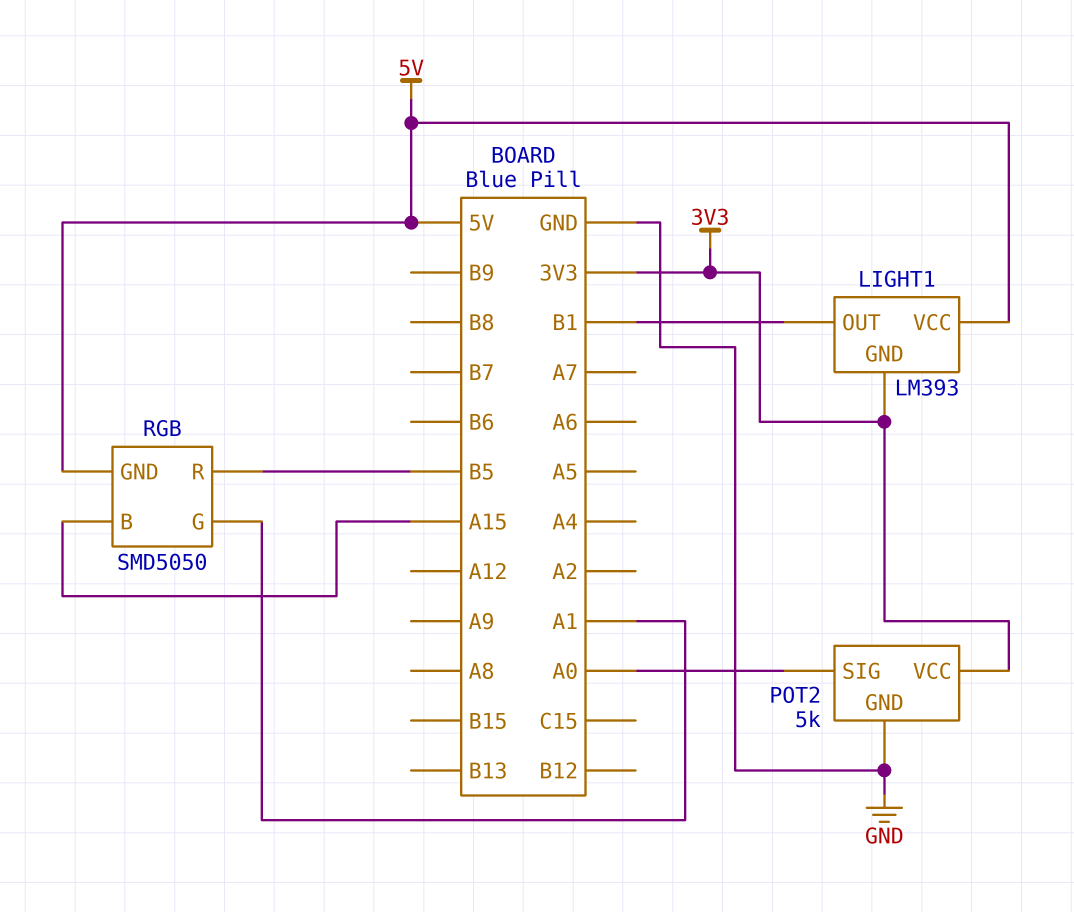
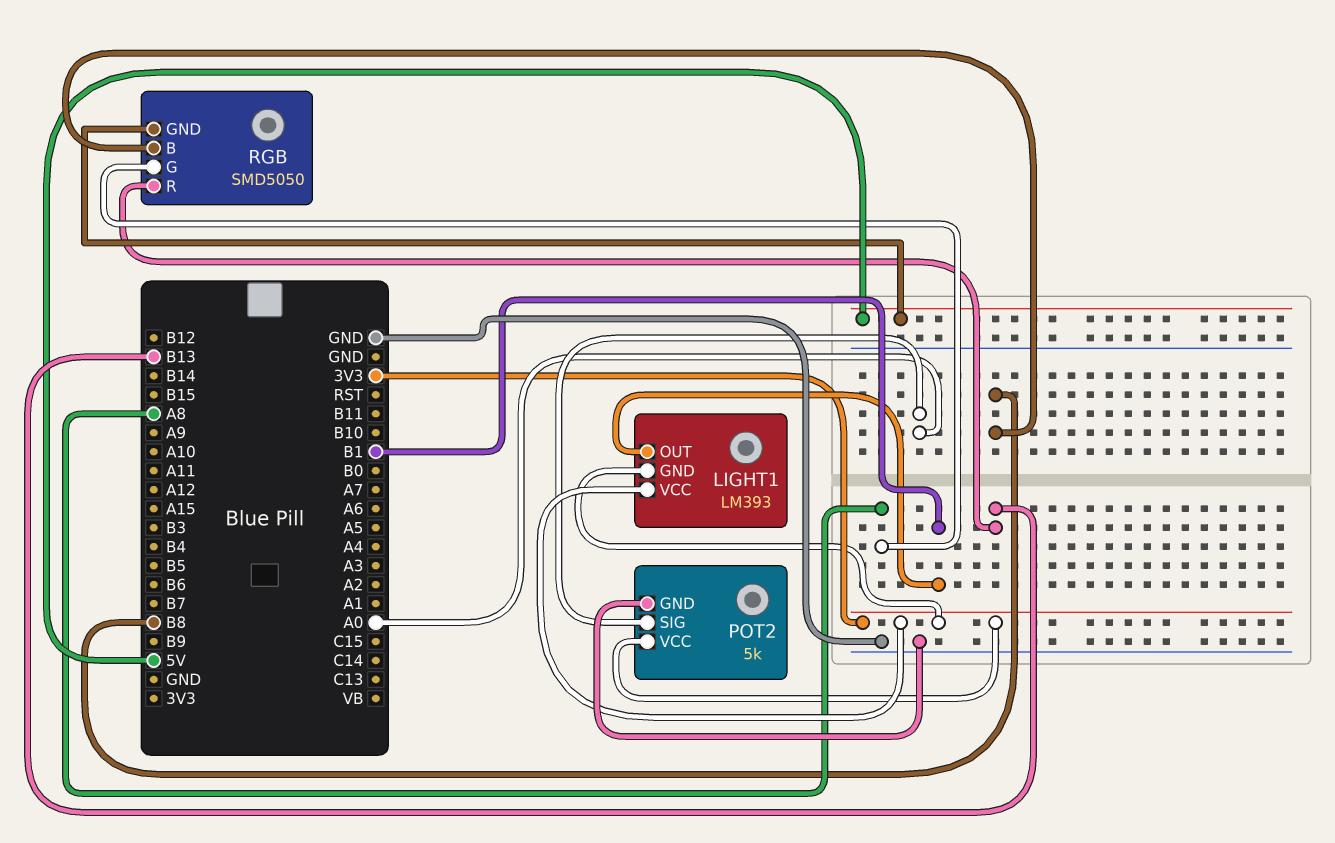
LIGHT1 pin VCC: 5V -> 3V3
RGB pin B: A15 -> B8
RGB pin G: A1 -> A8
RGB pin R: B5 -> B13

